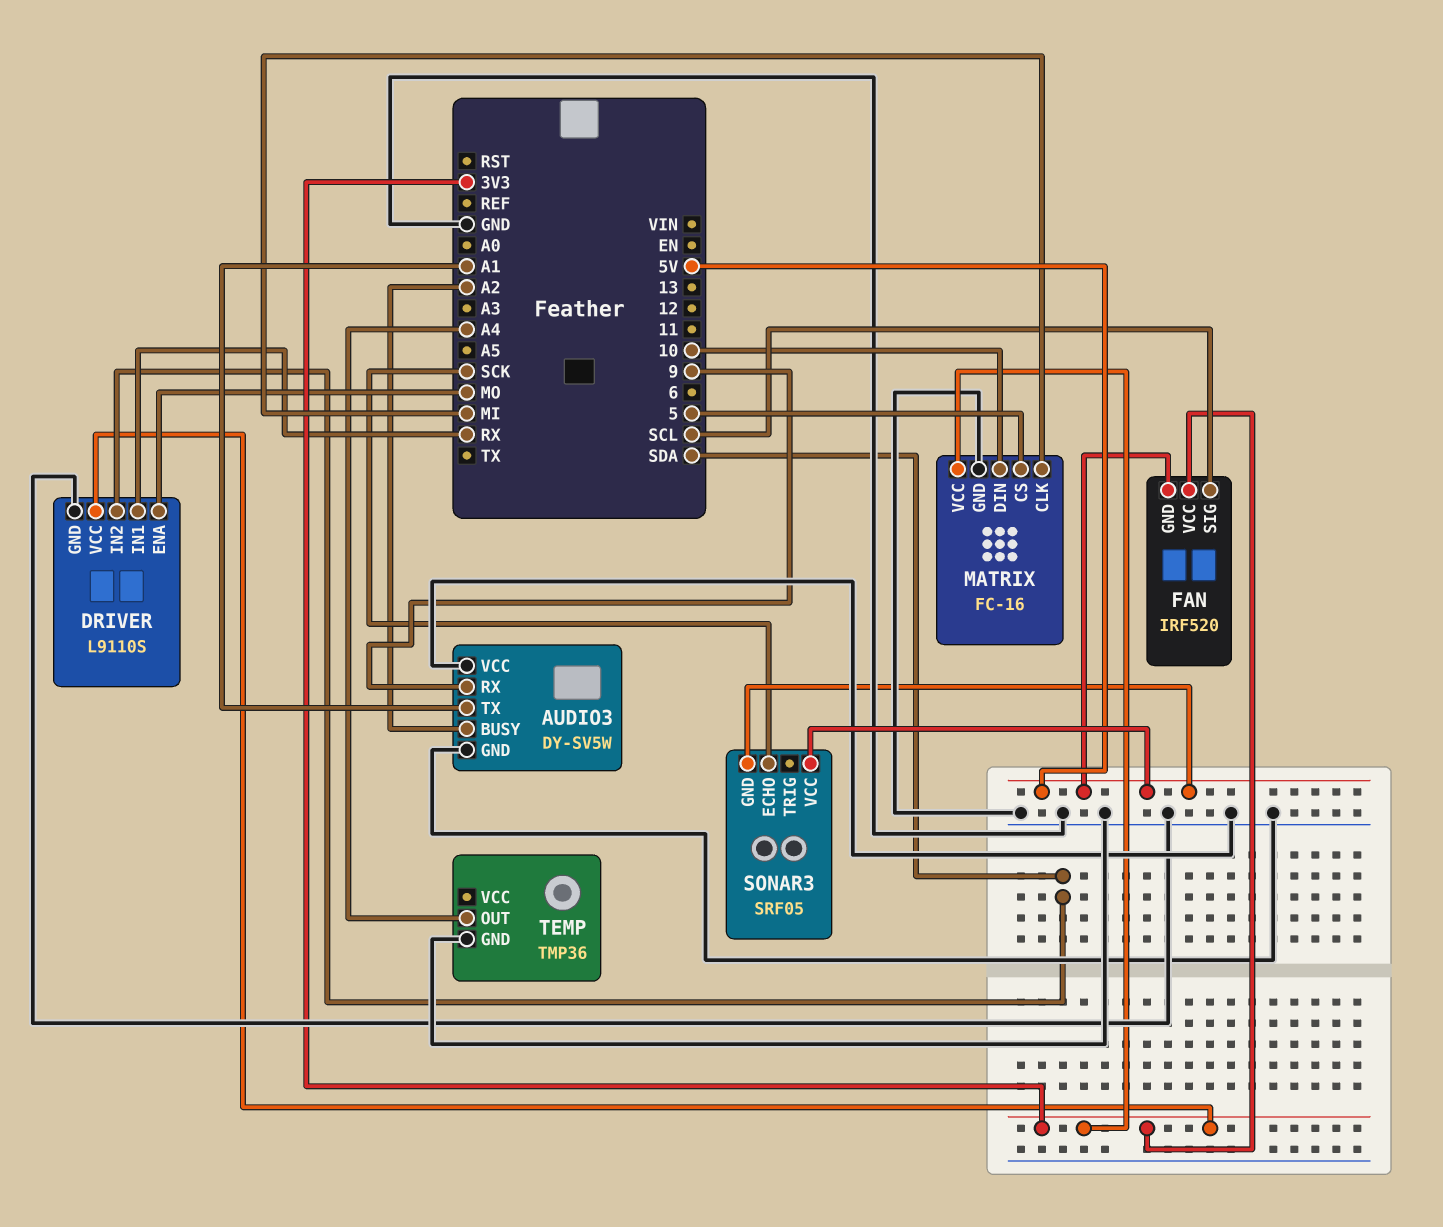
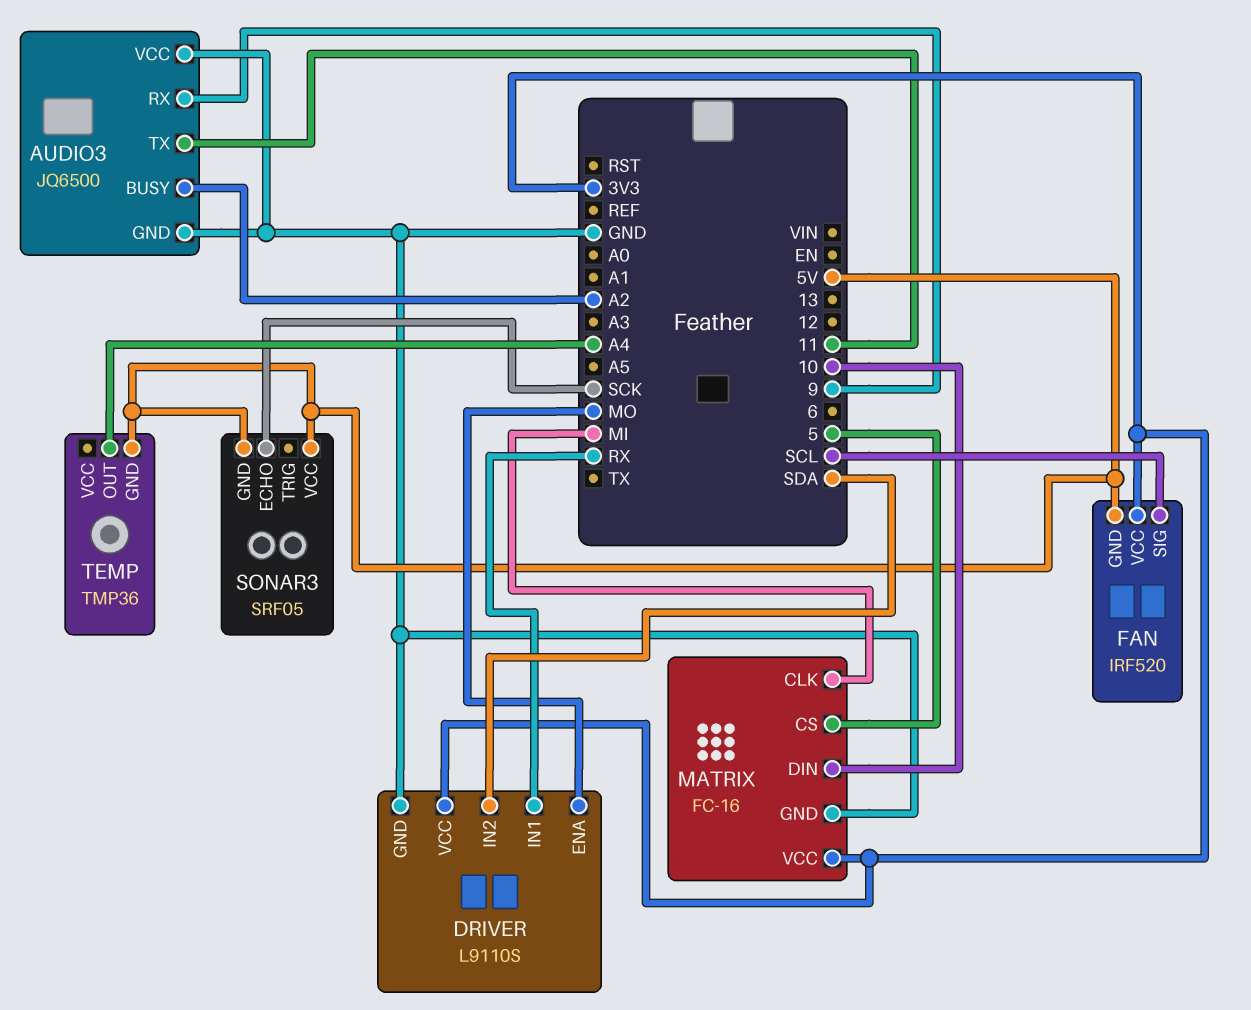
AUDIO3: DY-SV5W -> JQ6500
AUDIO3 pin TX: A1 -> 11
TEMP pin GND: GND -> 5V

